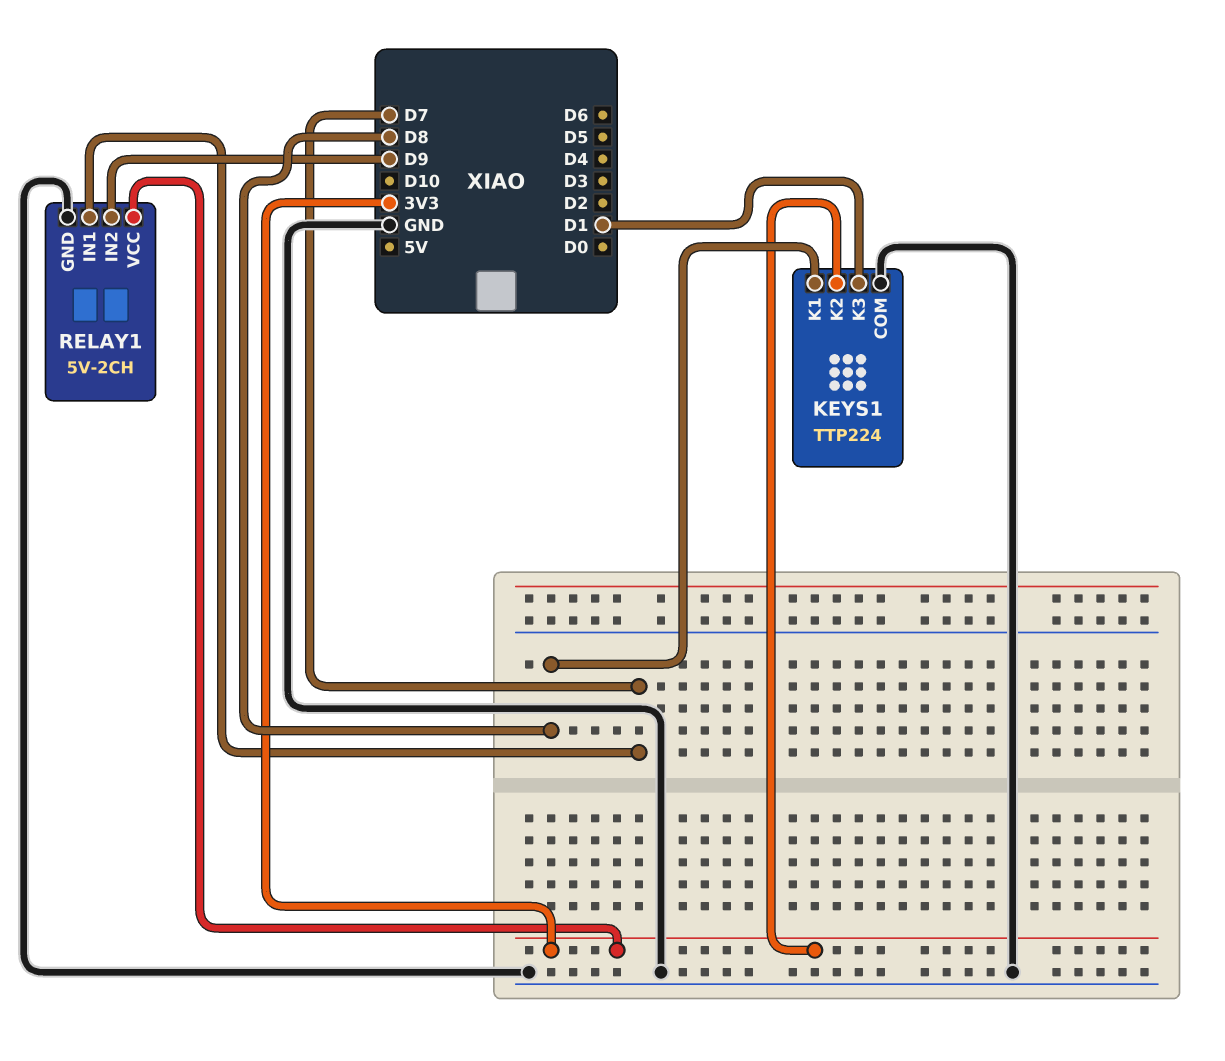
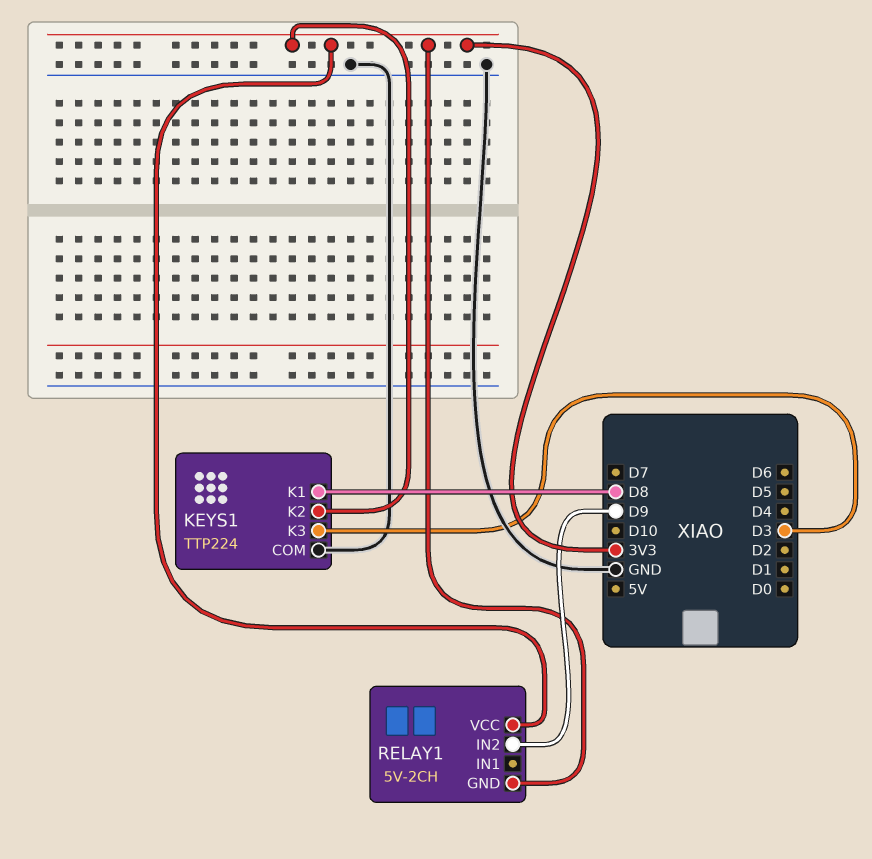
KEYS1 pin K3: D1 -> D3
RELAY1 pin GND: GND -> 3V3
RELAY1 pin IN1: D7 -> none

